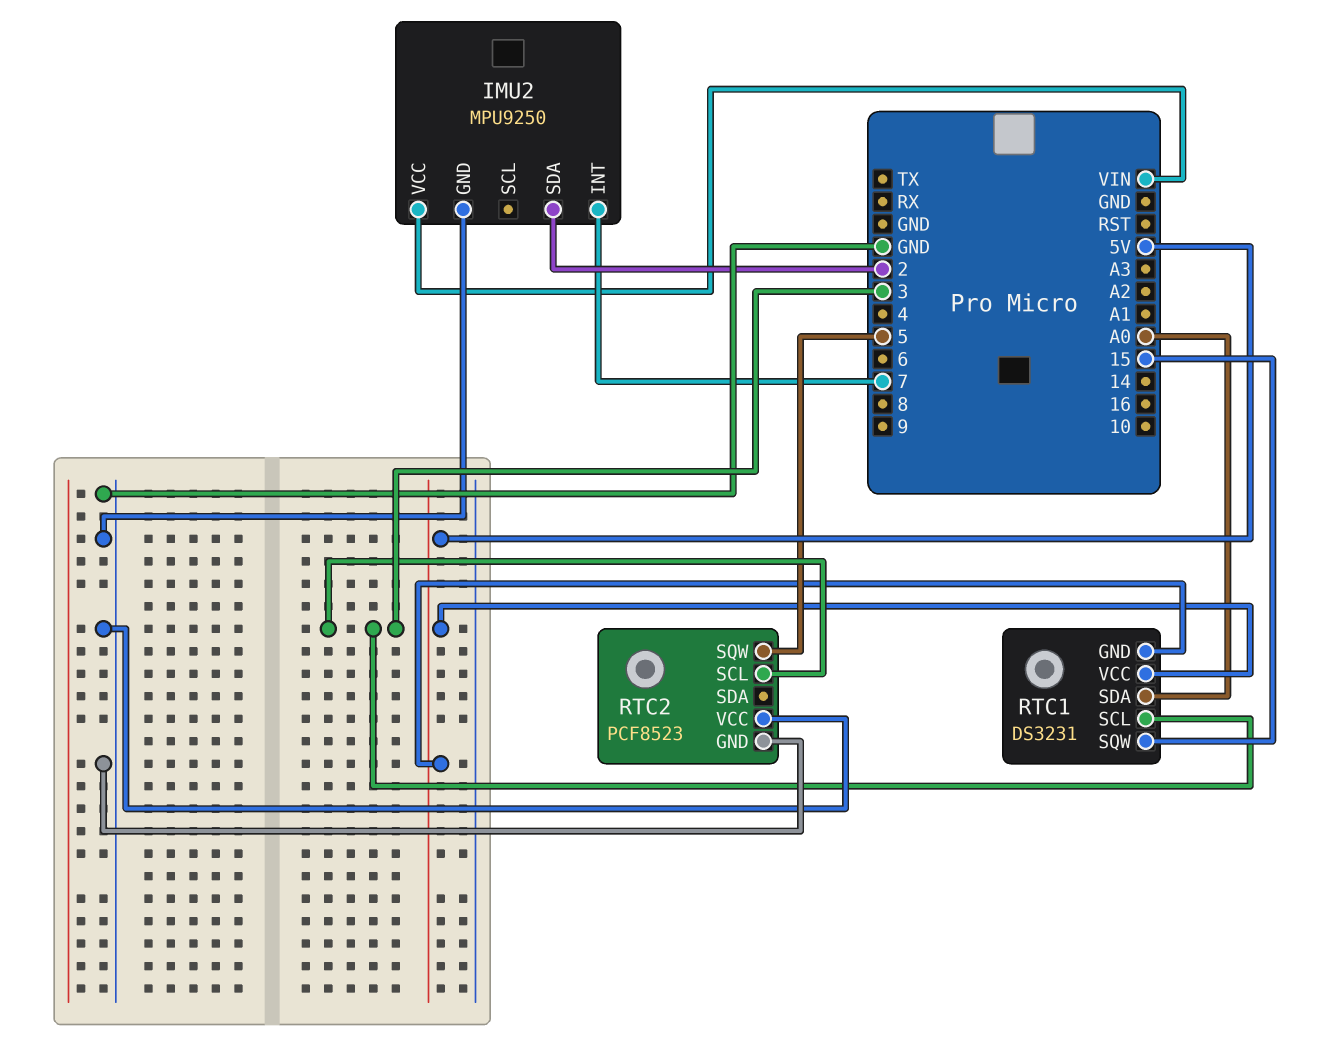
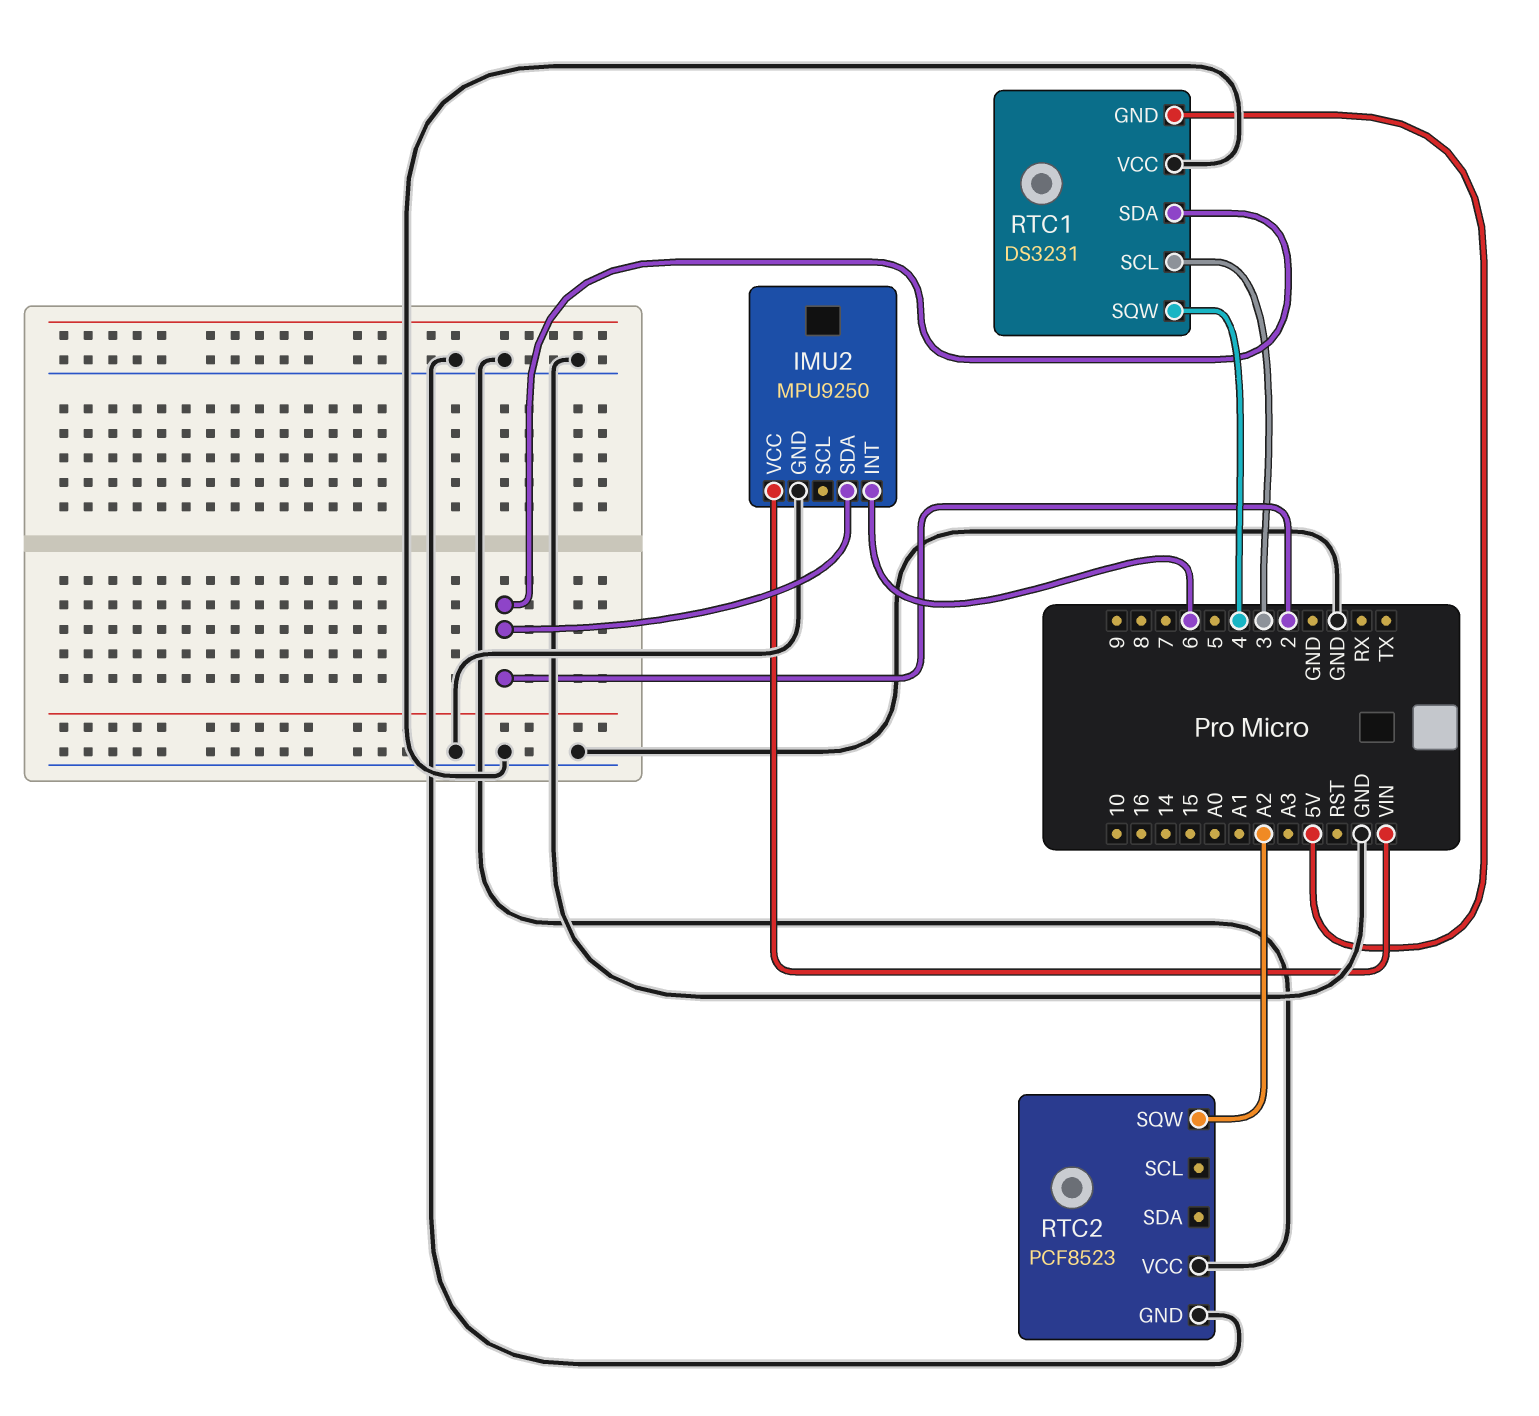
IMU2 pin INT: 7 -> 6
RTC1 pin SDA: A0 -> 2
RTC1 pin SQW: 15 -> 4
RTC1 pin VCC: 5V -> GND
RTC2 pin SCL: 3 -> none
RTC2 pin SQW: 5 -> A2

